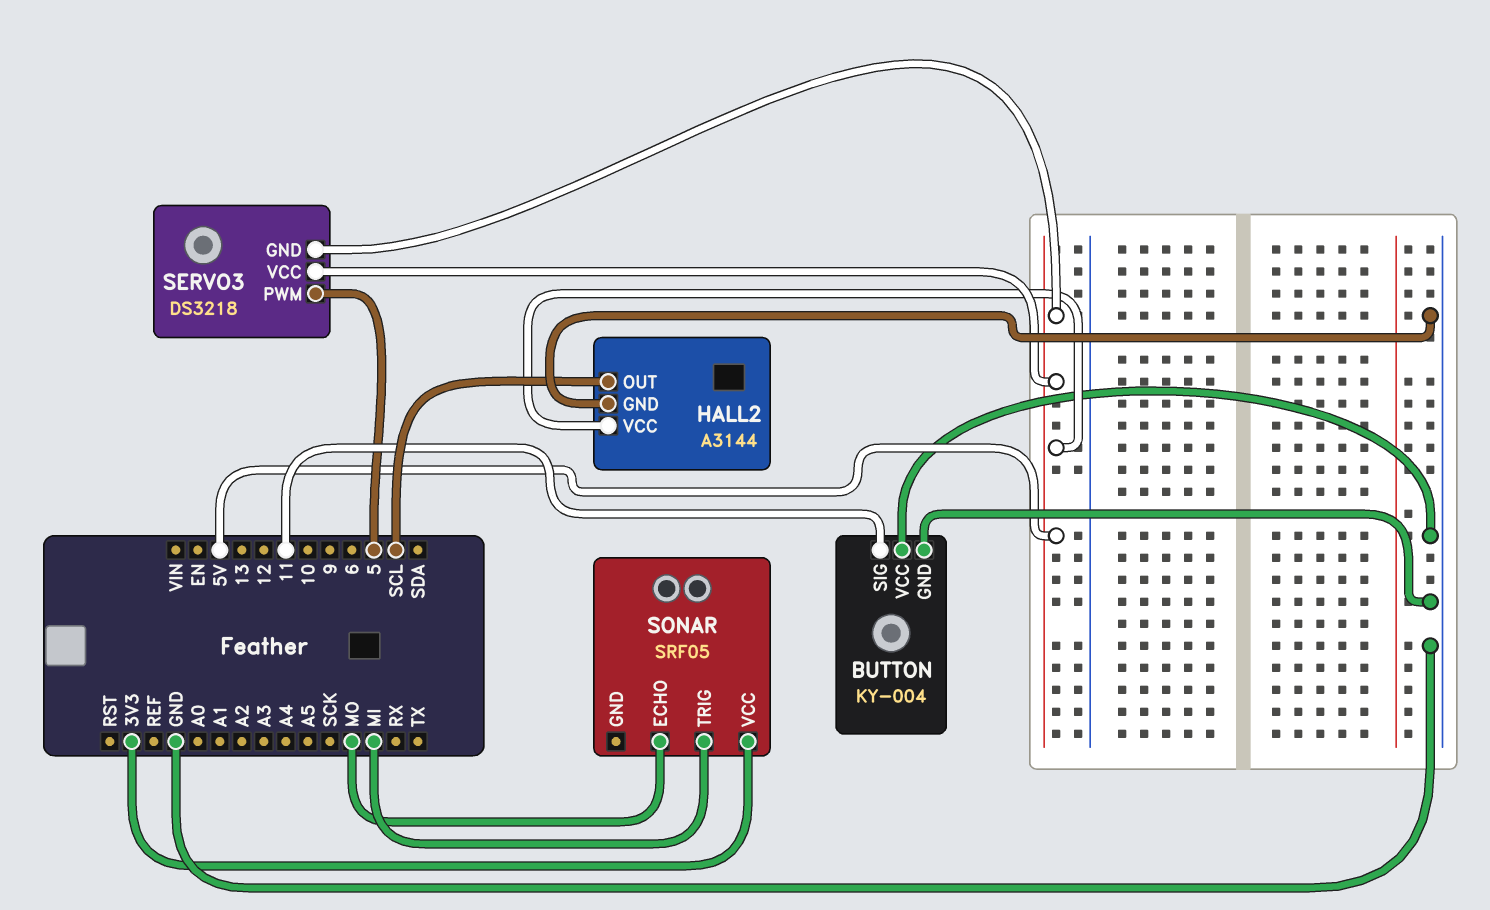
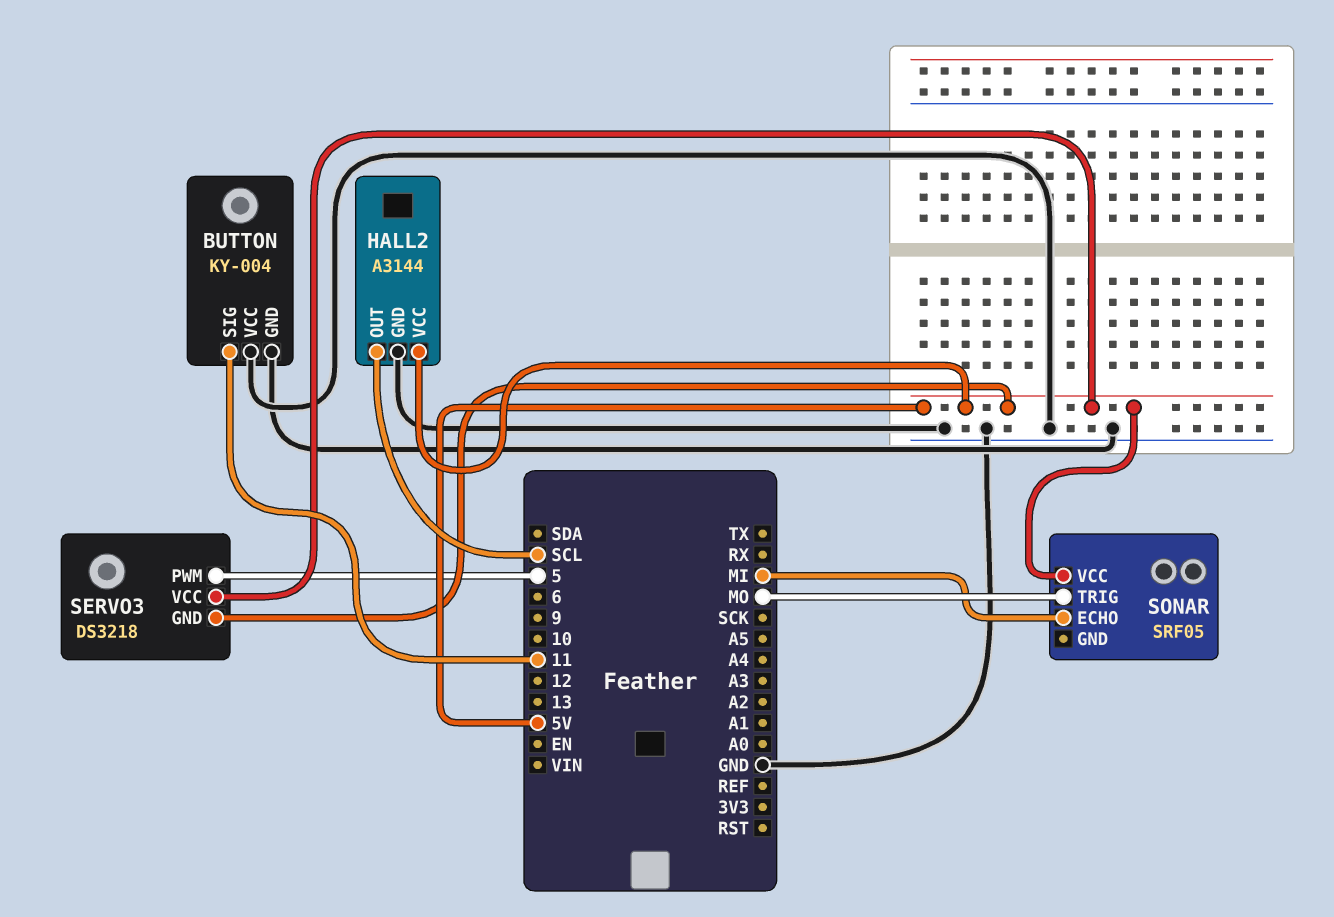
SONAR pin ECHO: MO -> MI
SONAR pin TRIG: MI -> MO
SONAR pin VCC: 3V3 -> 5V

